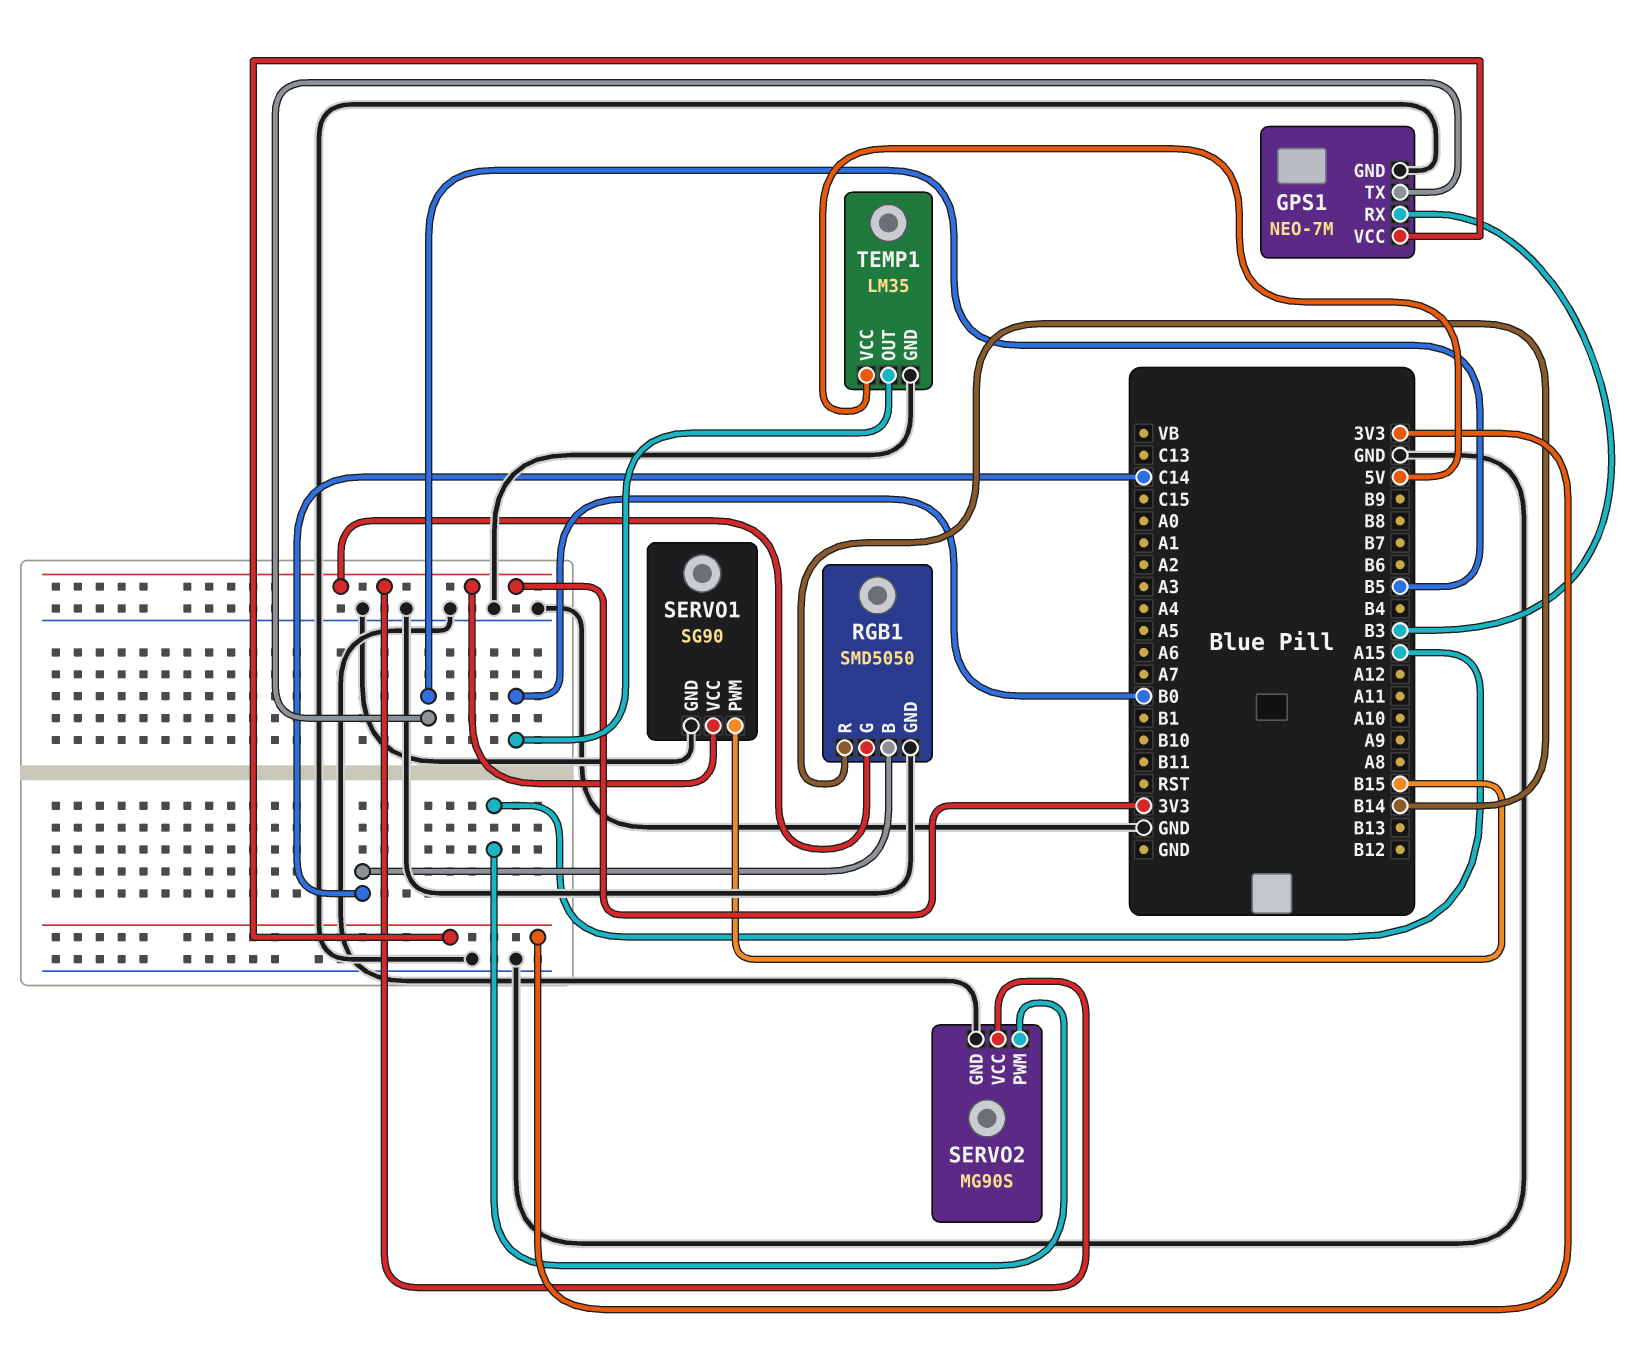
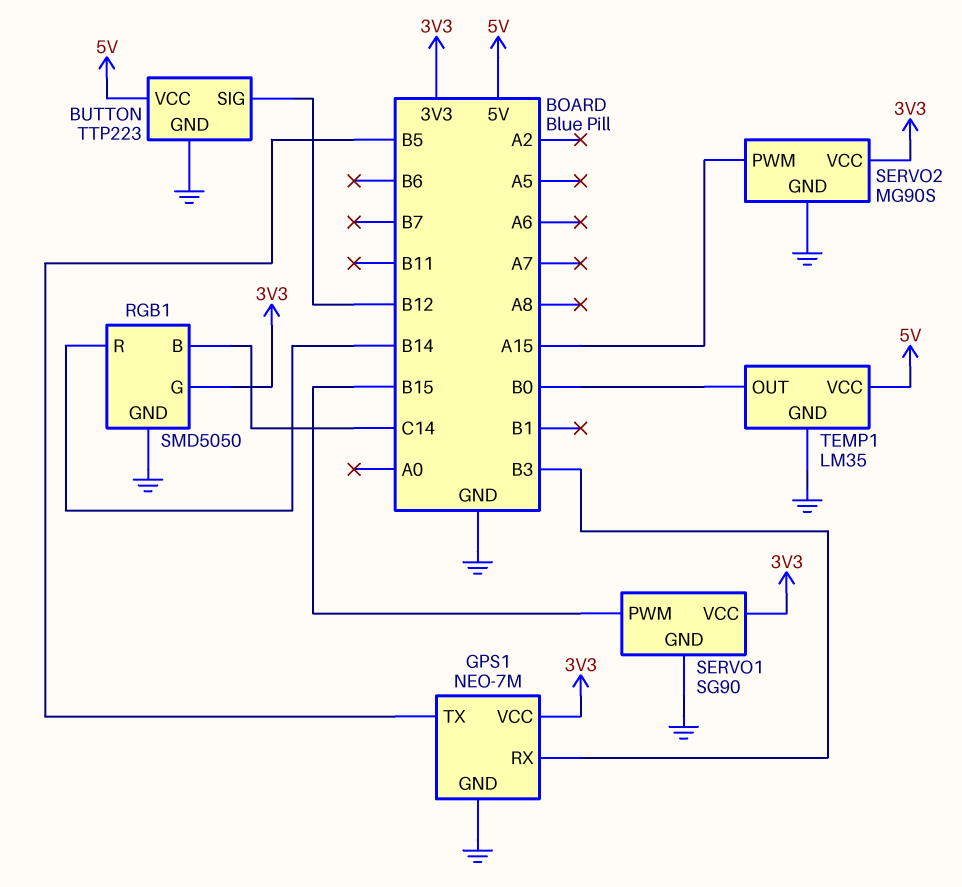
BUTTON: none -> TTP223
BUTTON pin GND: none -> GND
BUTTON pin SIG: none -> B12
BUTTON pin VCC: none -> 5V

